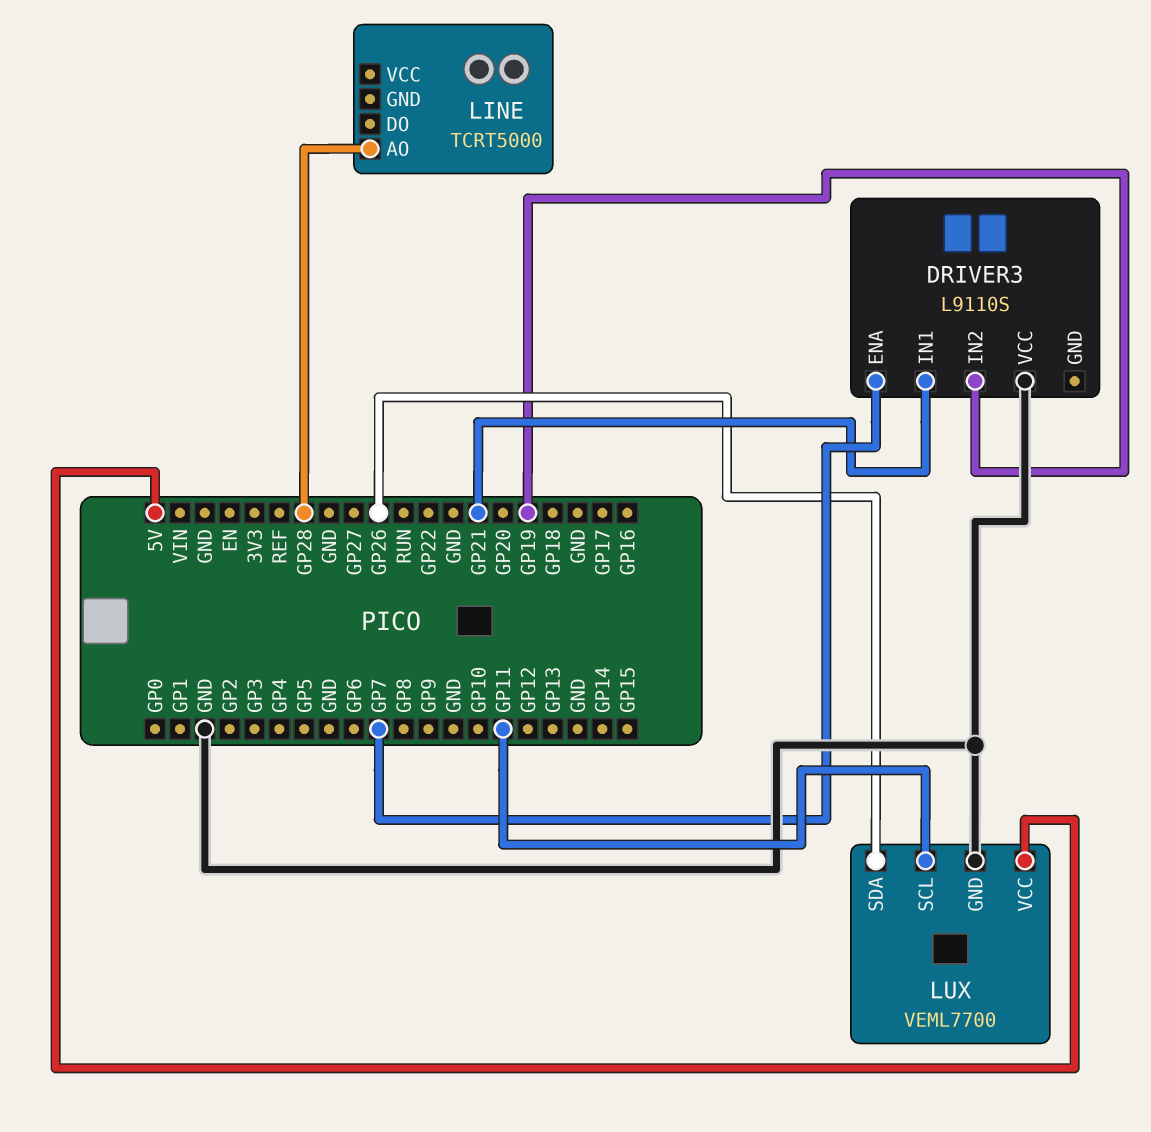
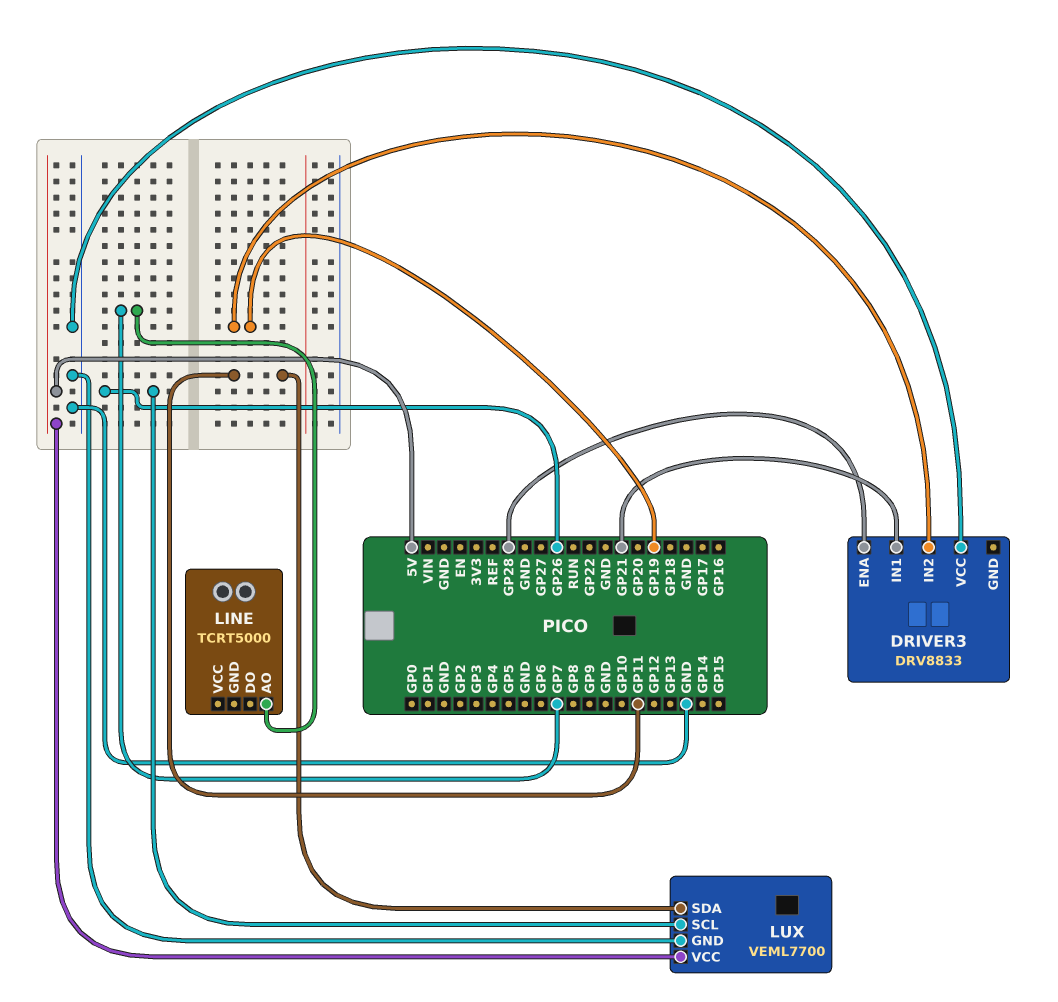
DRIVER3: L9110S -> DRV8833
DRIVER3 pin ENA: GP7 -> GP28
LINE pin AO: GP28 -> GP7
LUX pin SCL: GP11 -> GP26
LUX pin SDA: GP26 -> GP11

